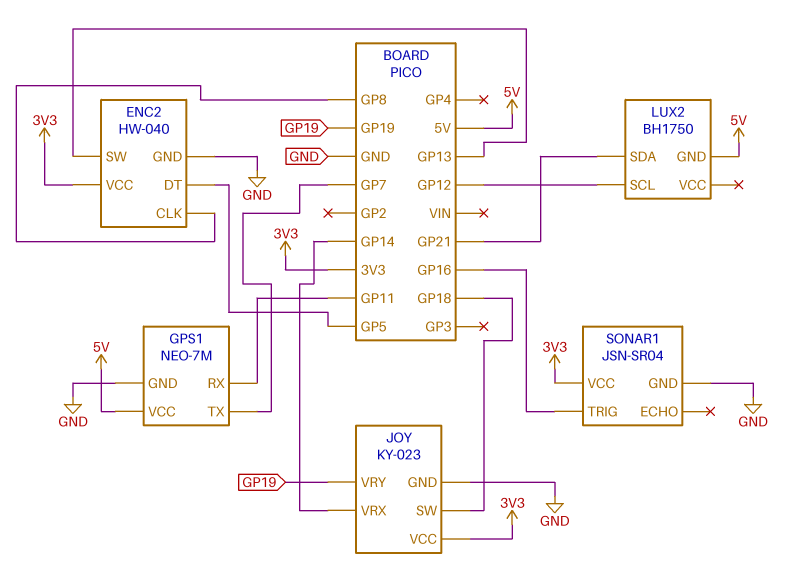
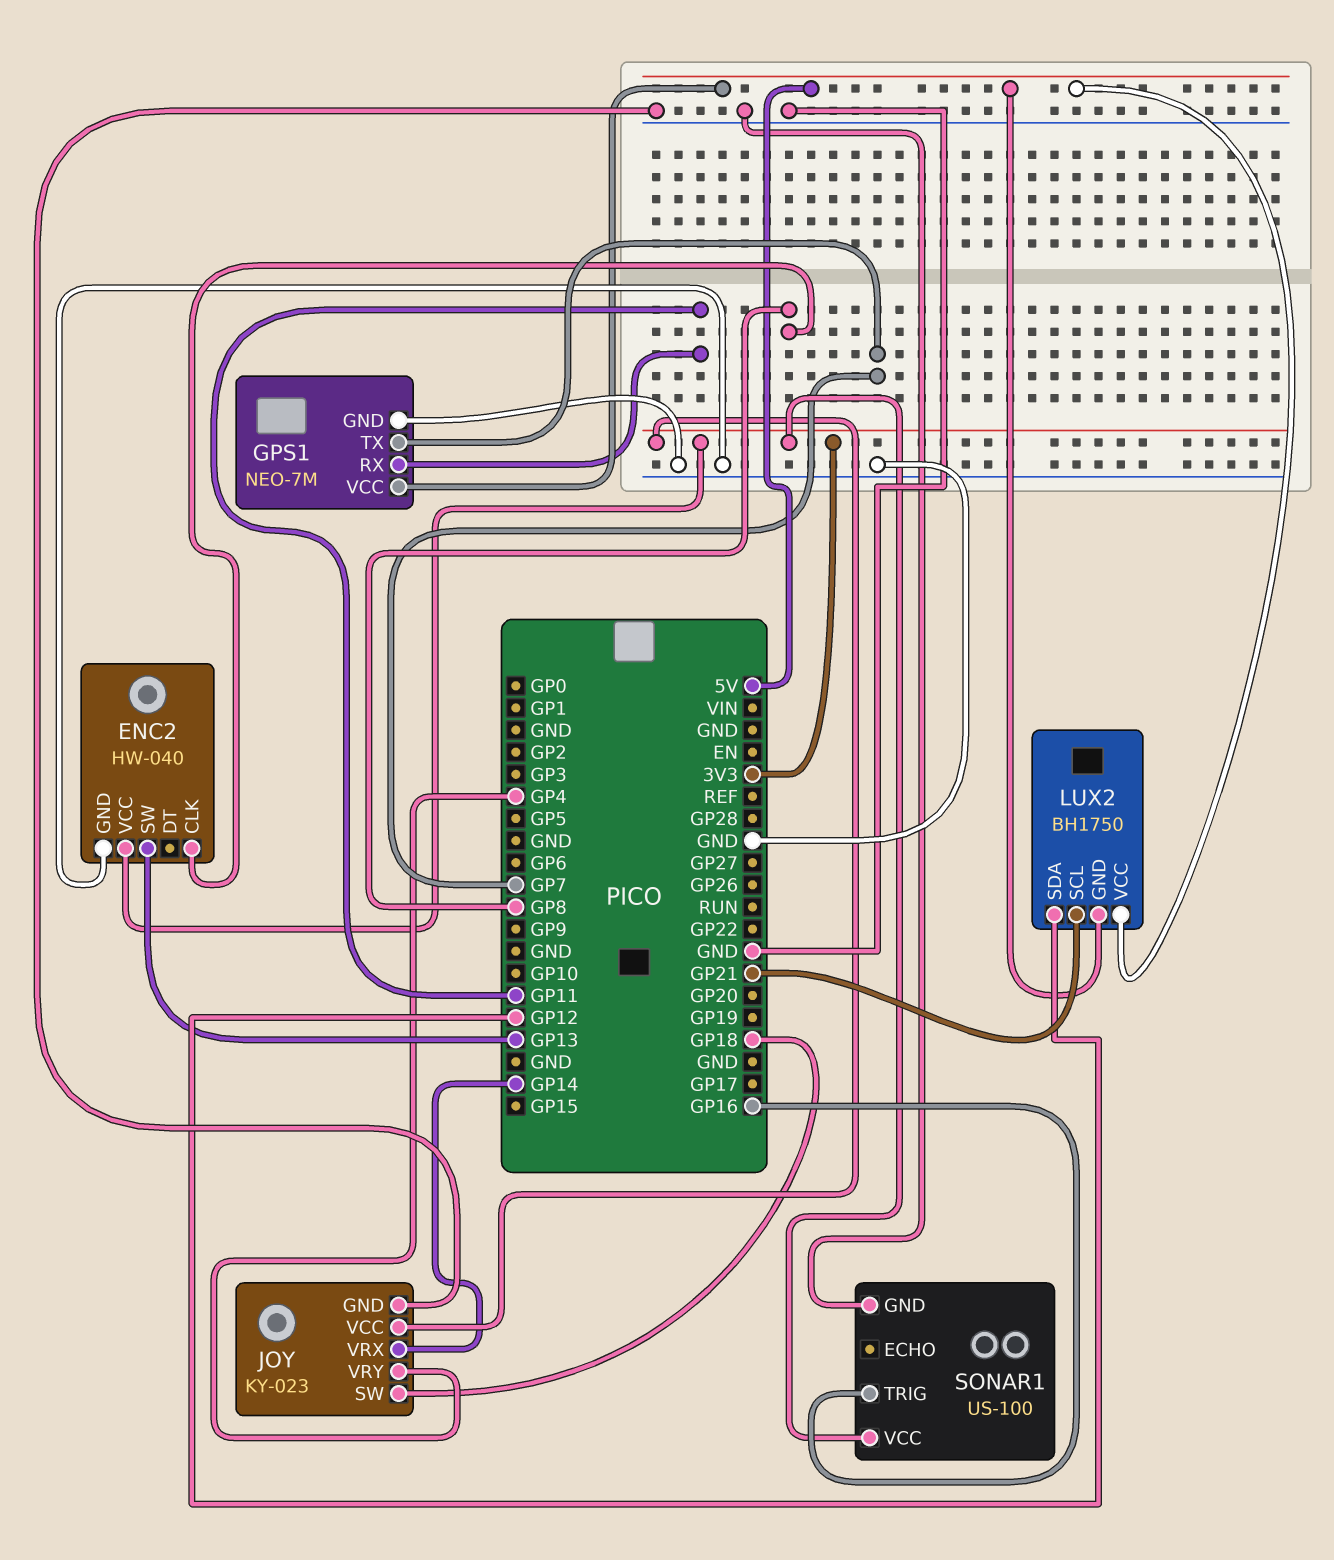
ENC2 pin DT: GP5 -> none
JOY pin VRY: GP19 -> GP4
LUX2 pin SCL: GP12 -> GP21
LUX2 pin SDA: GP21 -> GP12
LUX2 pin VCC: none -> 5V
SONAR1: JSN-SR04 -> US-100

